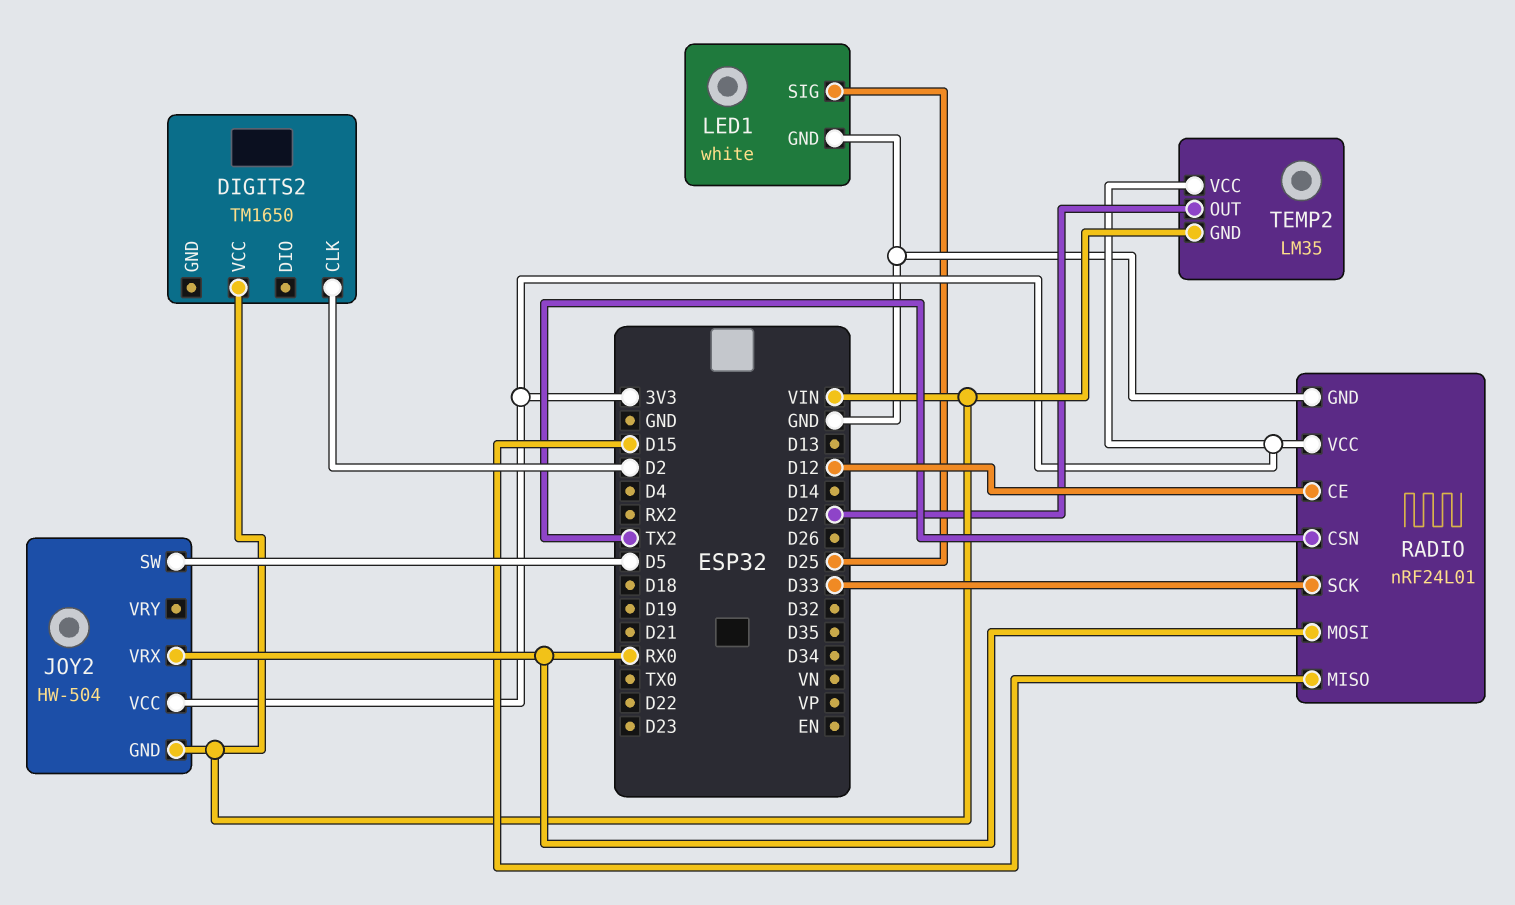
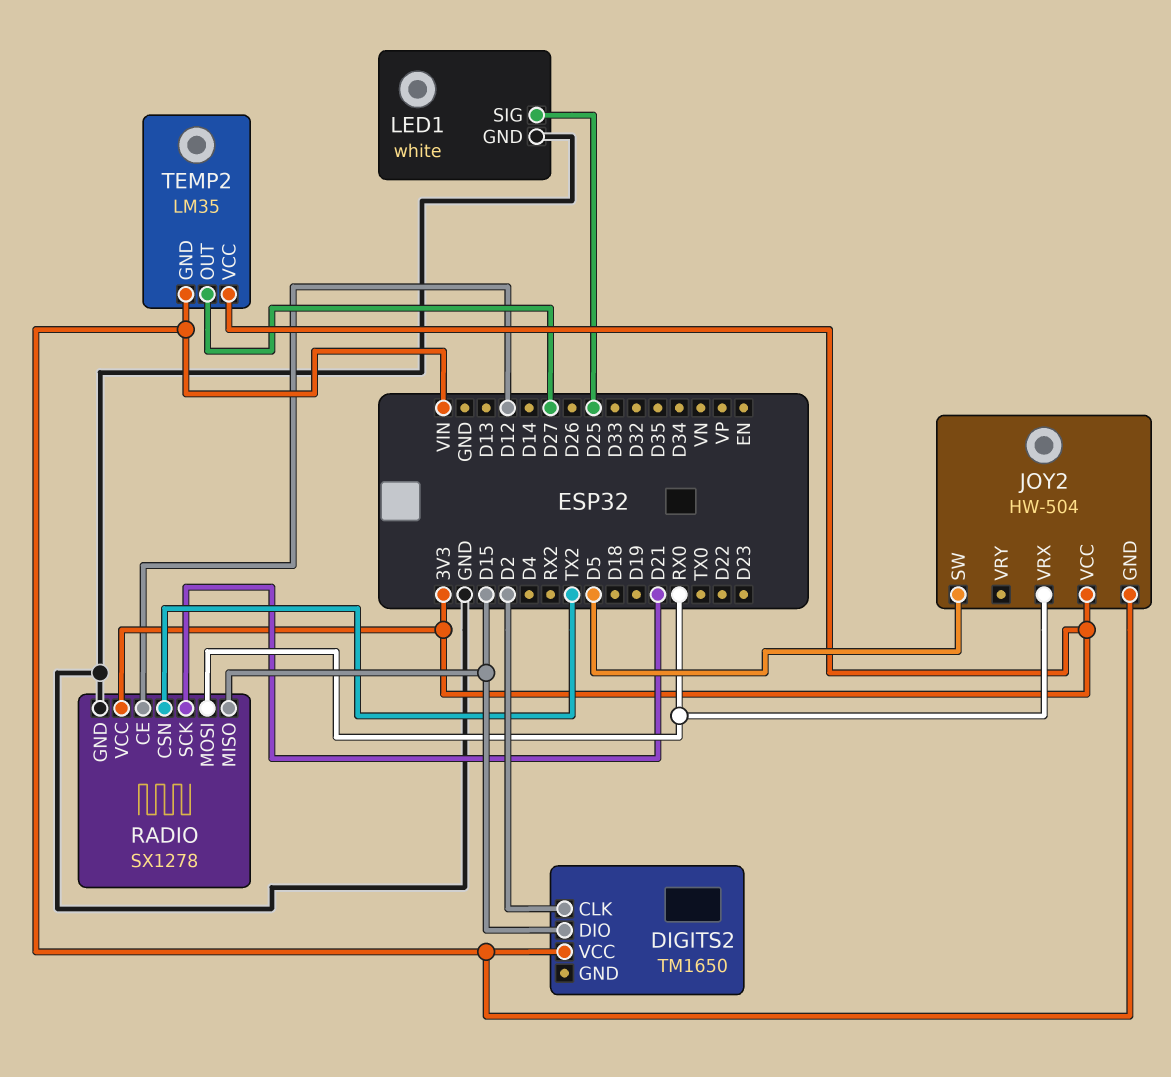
DIGITS2 pin DIO: none -> D15
RADIO: nRF24L01 -> SX1278
RADIO pin SCK: D33 -> D21

